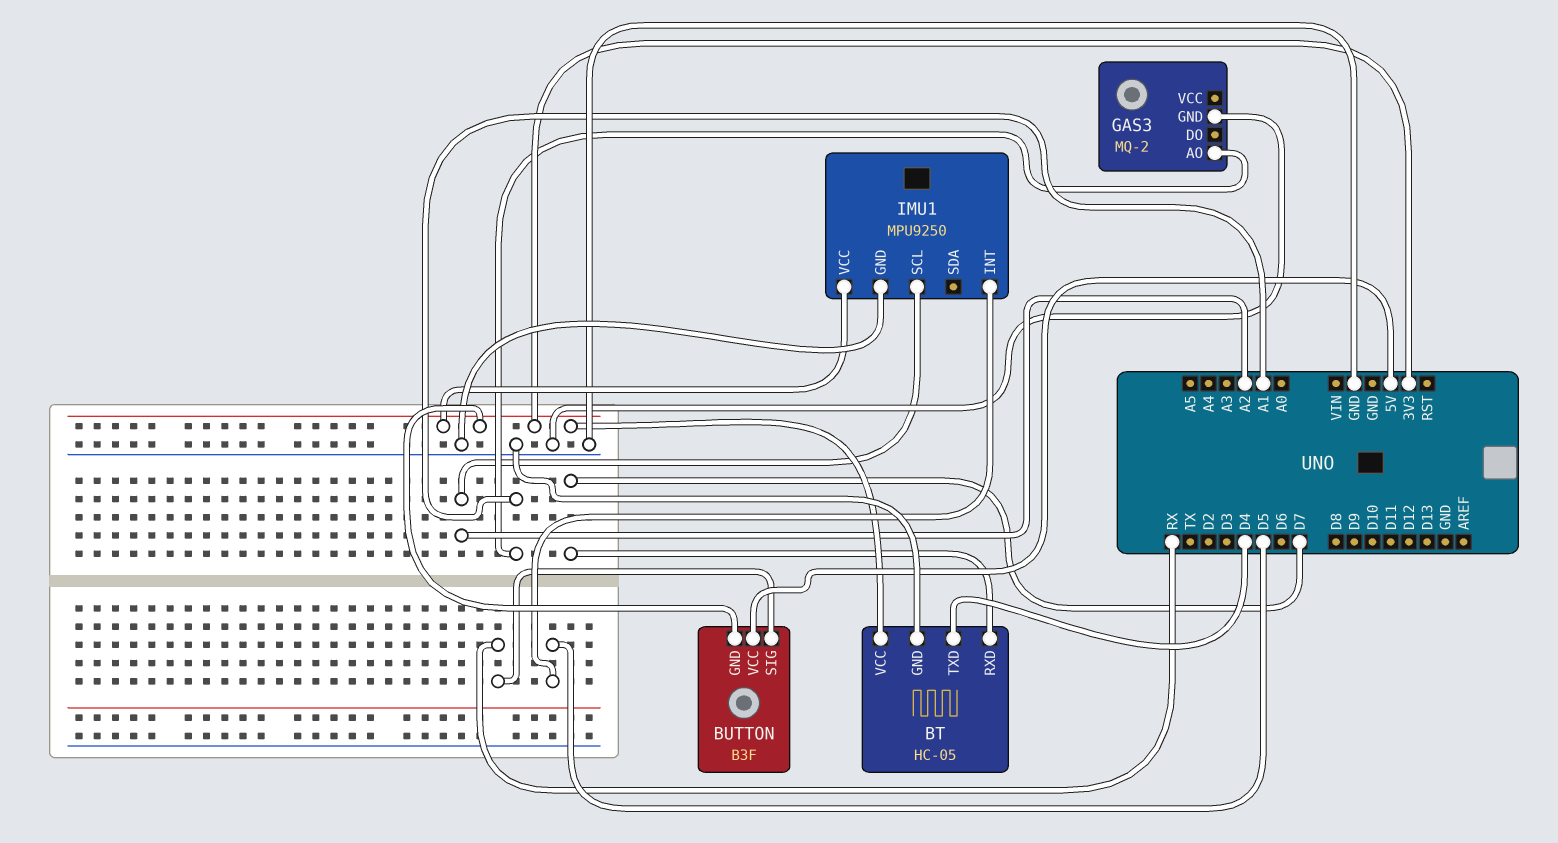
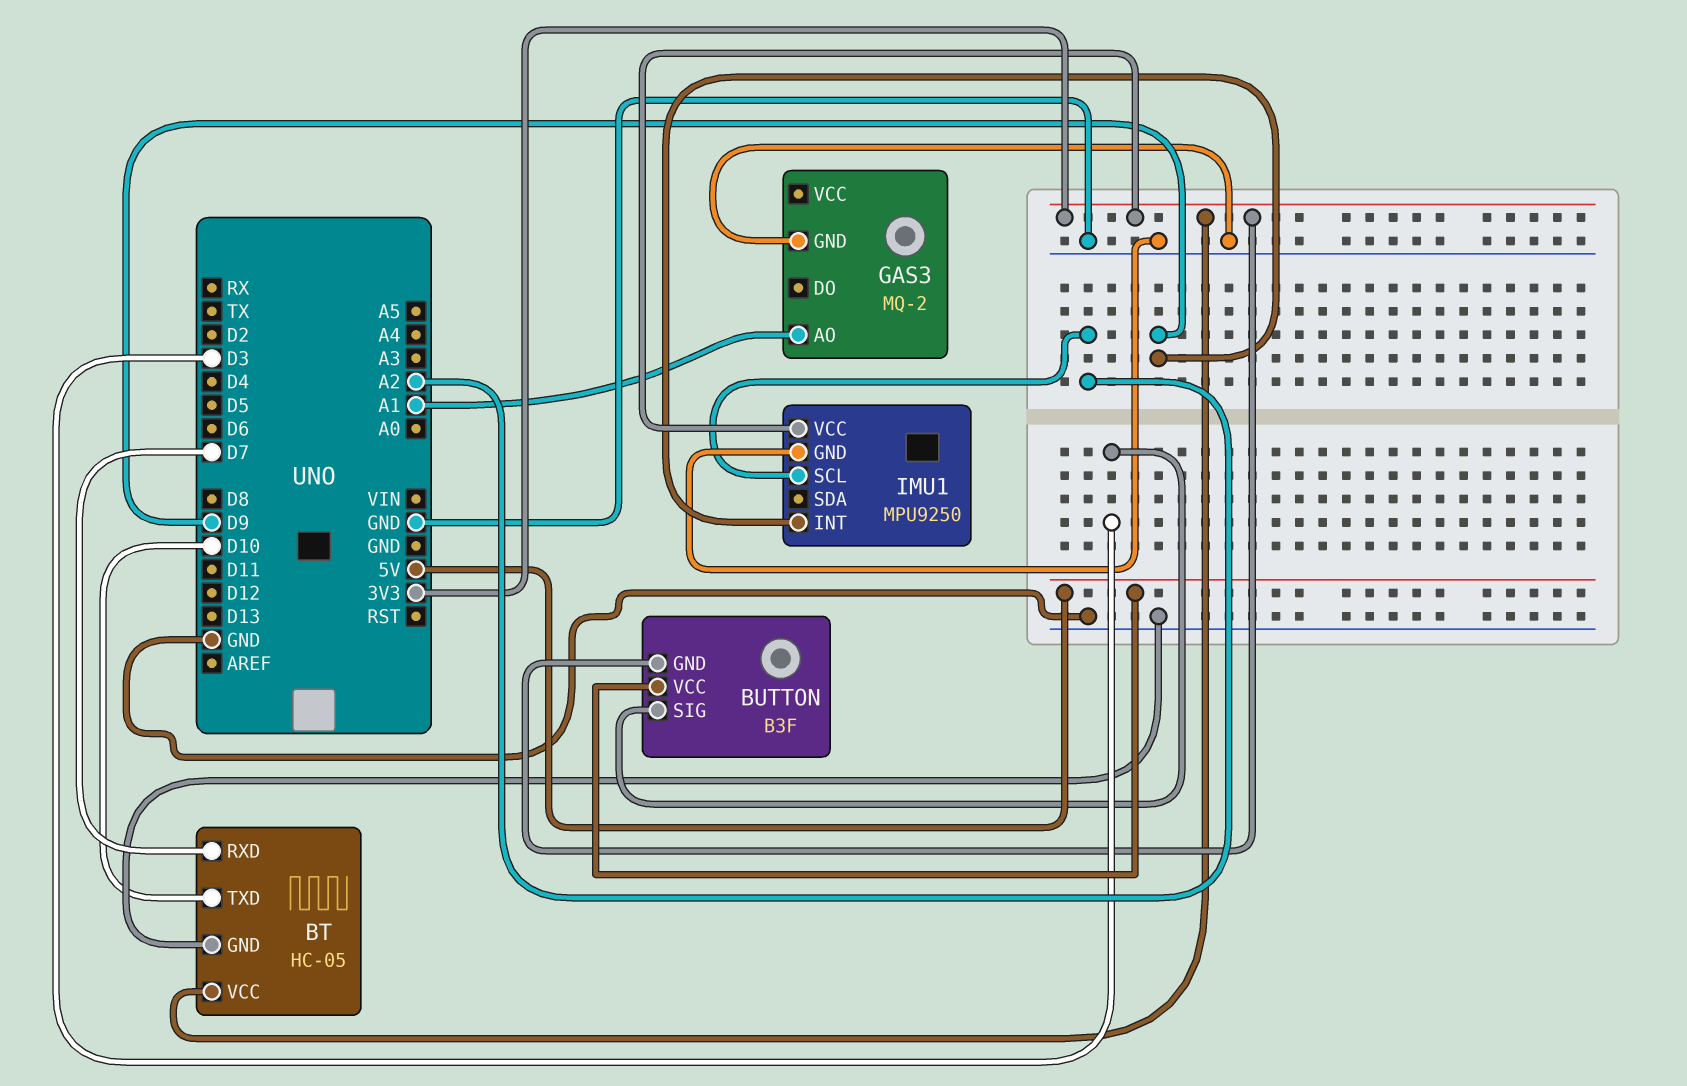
BT pin TXD: D4 -> D10
BUTTON pin SIG: RX -> D3
IMU1 pin INT: D5 -> D9

